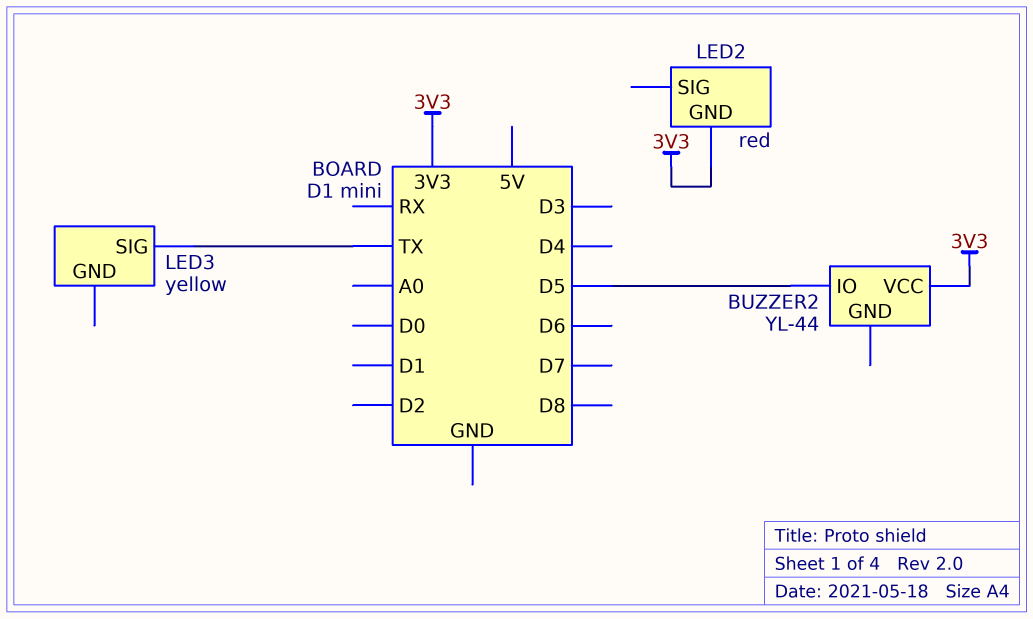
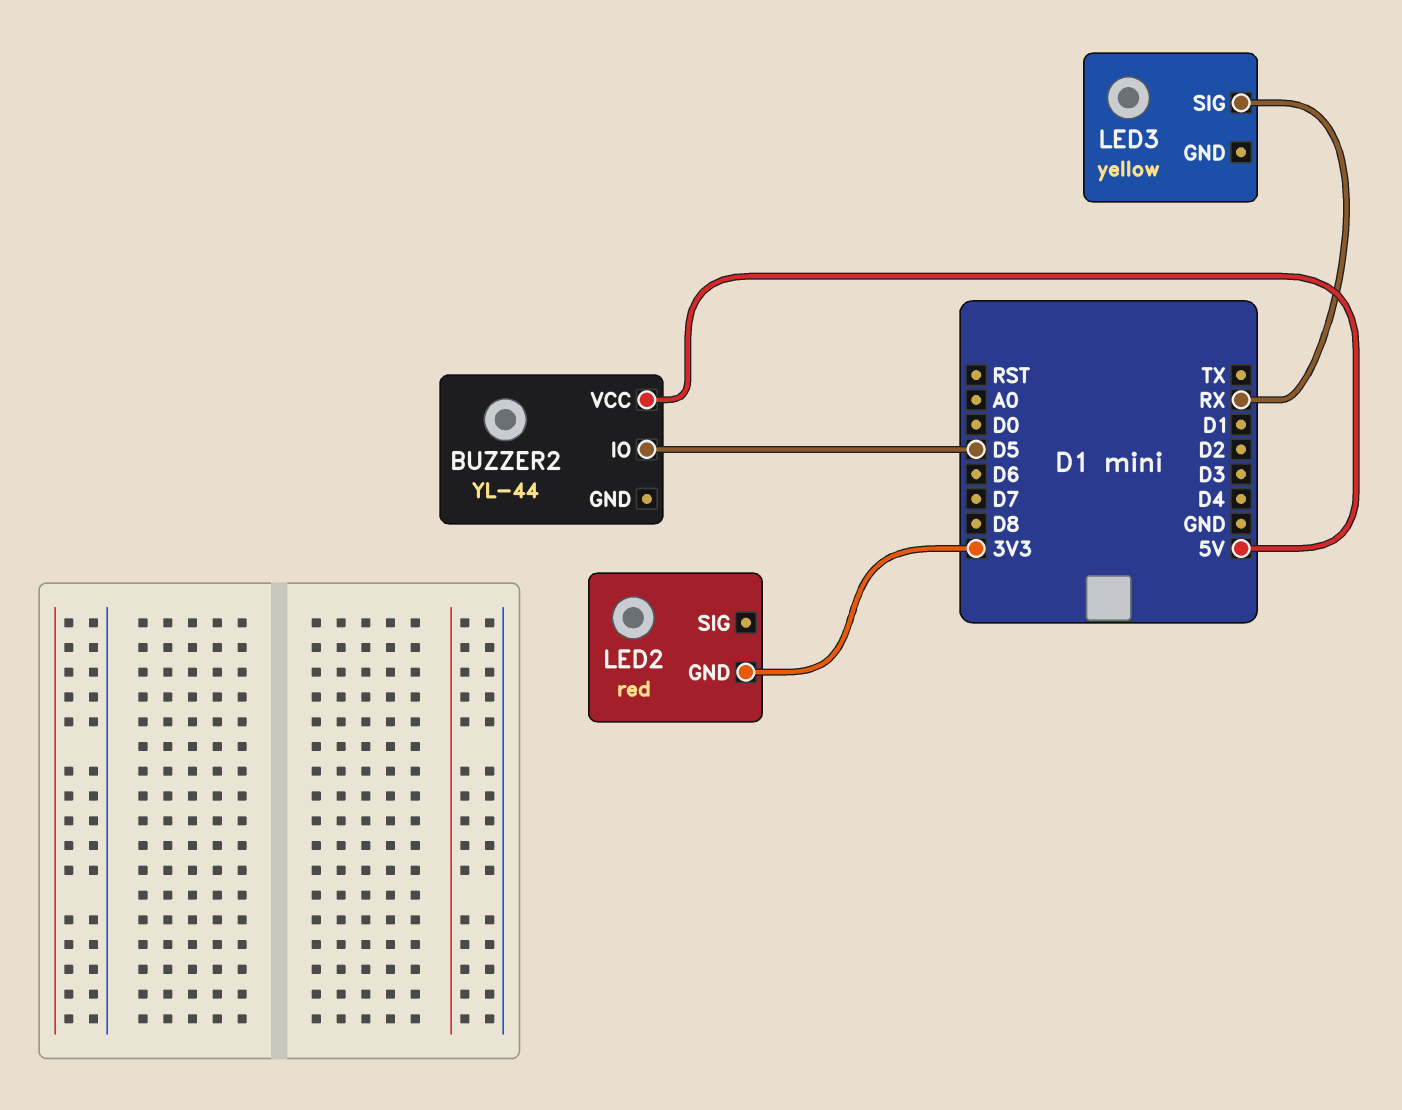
BUZZER2 pin VCC: 3V3 -> 5V
LED3 pin SIG: TX -> RX

